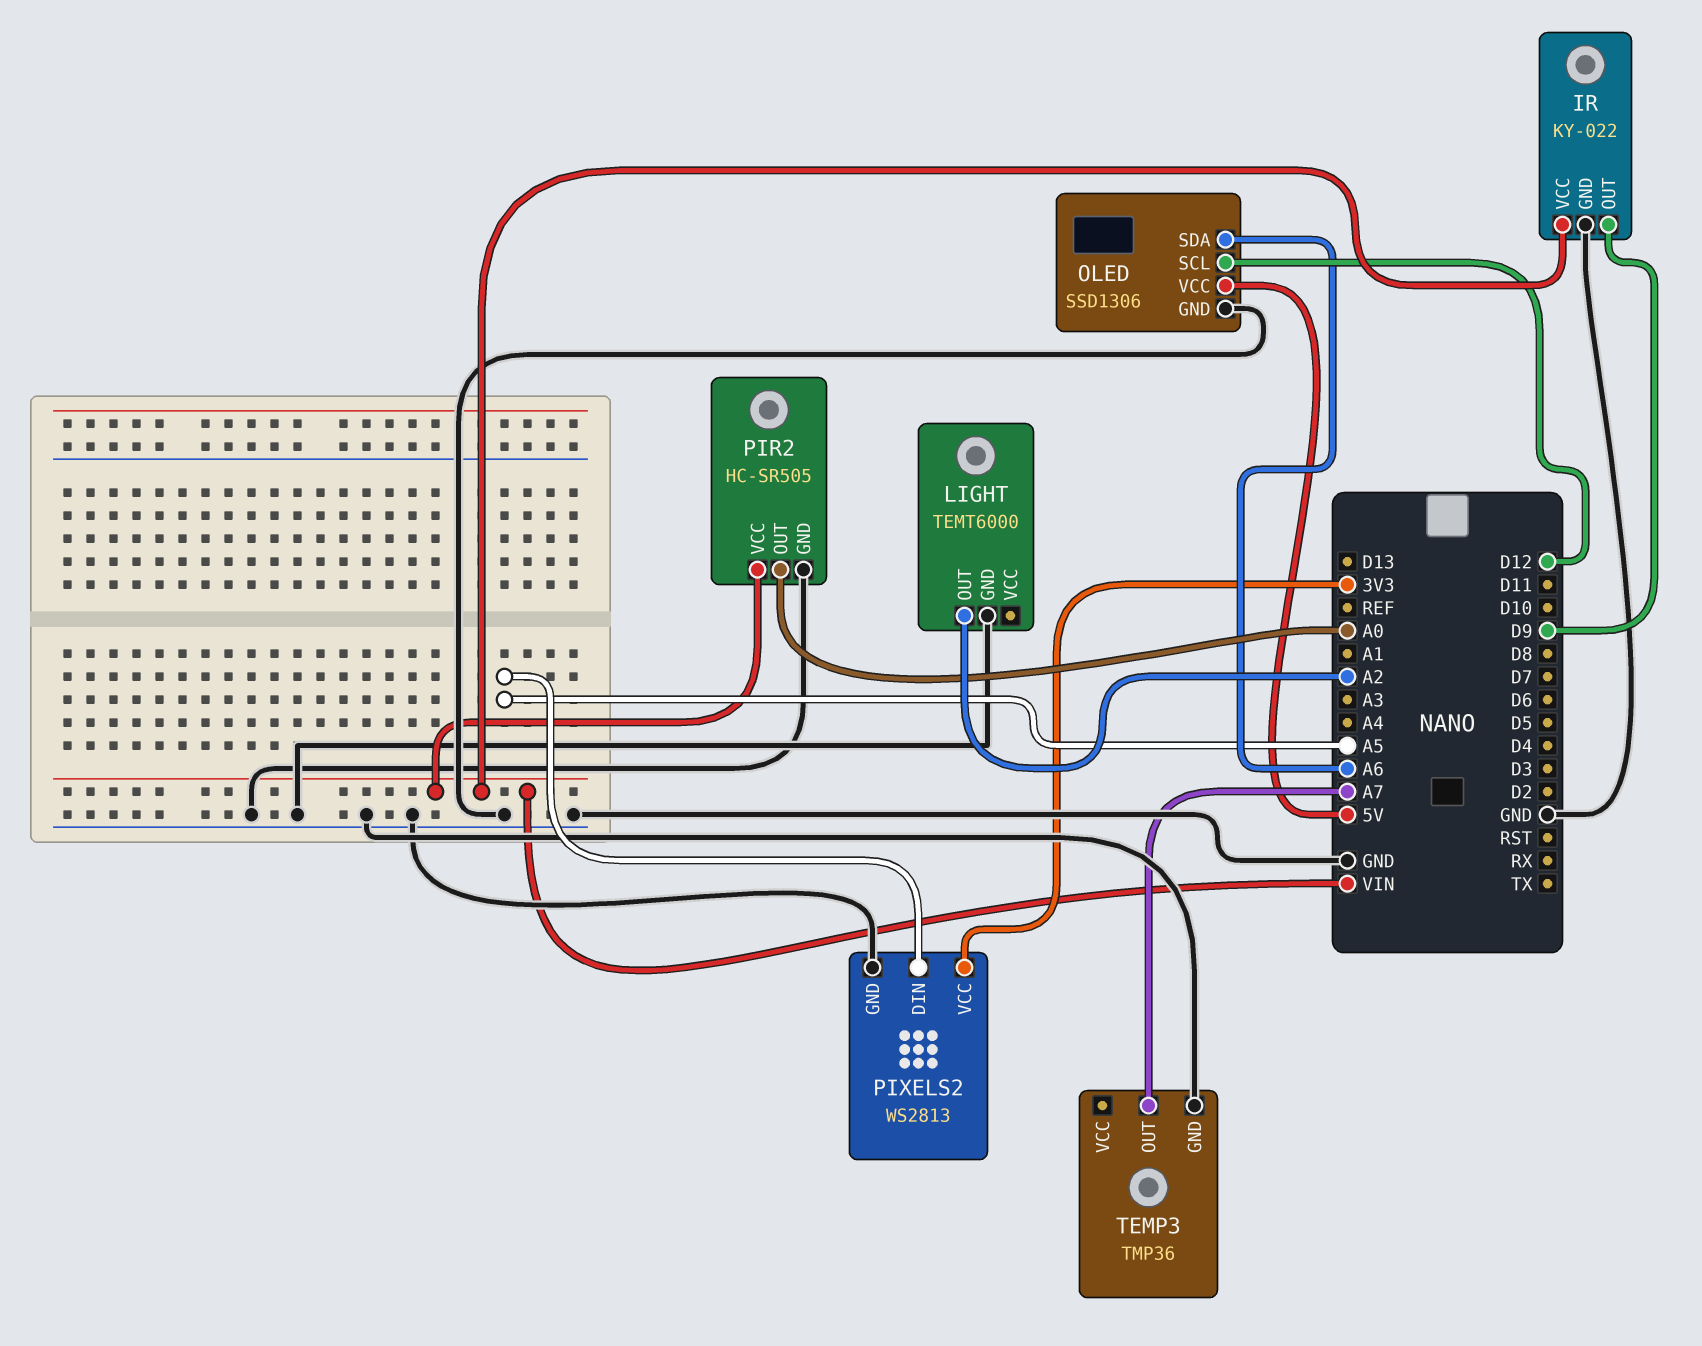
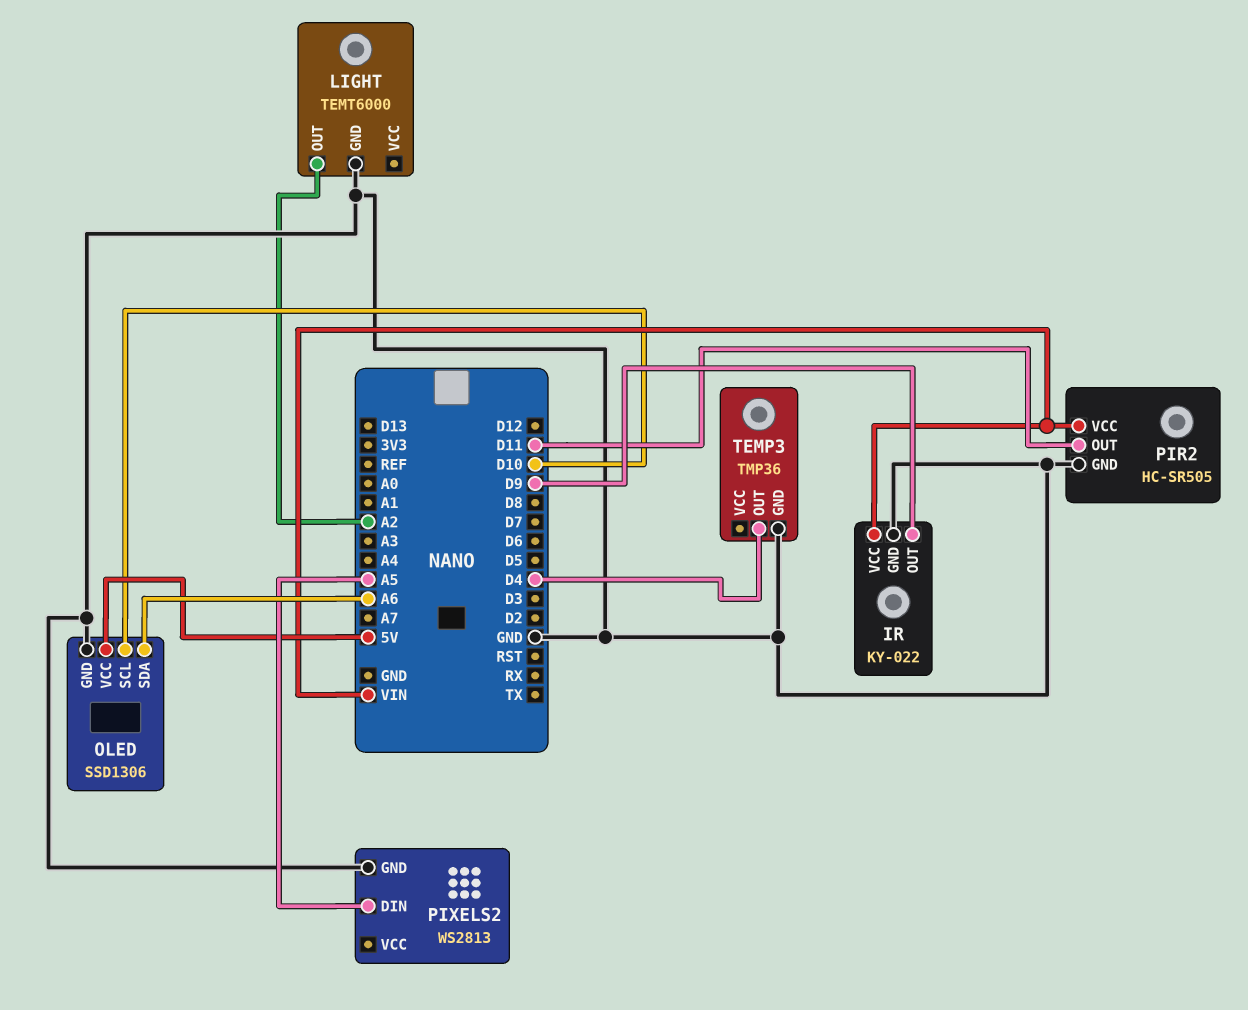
OLED pin SCL: D12 -> D10
PIR2 pin OUT: A0 -> D11
PIXELS2 pin VCC: 3V3 -> none
TEMP3 pin OUT: A7 -> D4

